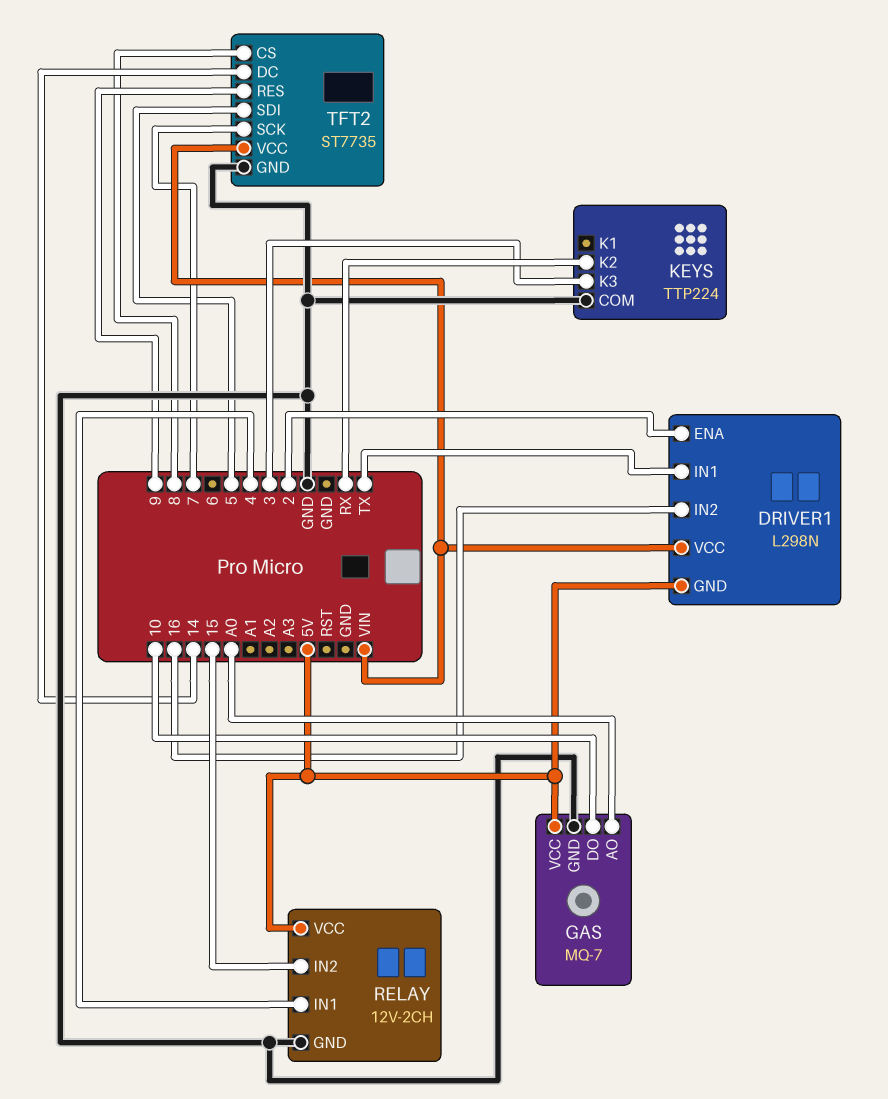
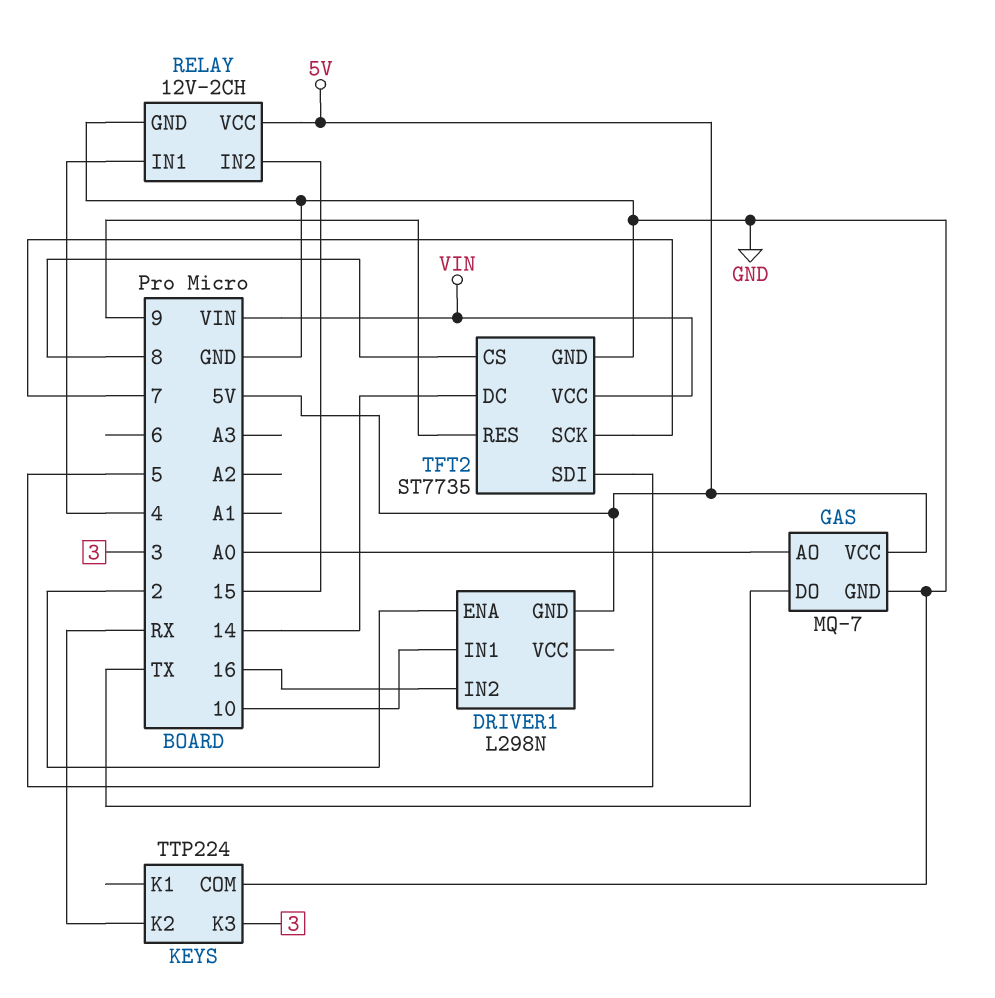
DRIVER1 pin IN1: TX -> 10
DRIVER1 pin VCC: VIN -> none
GAS pin DO: 10 -> TX

